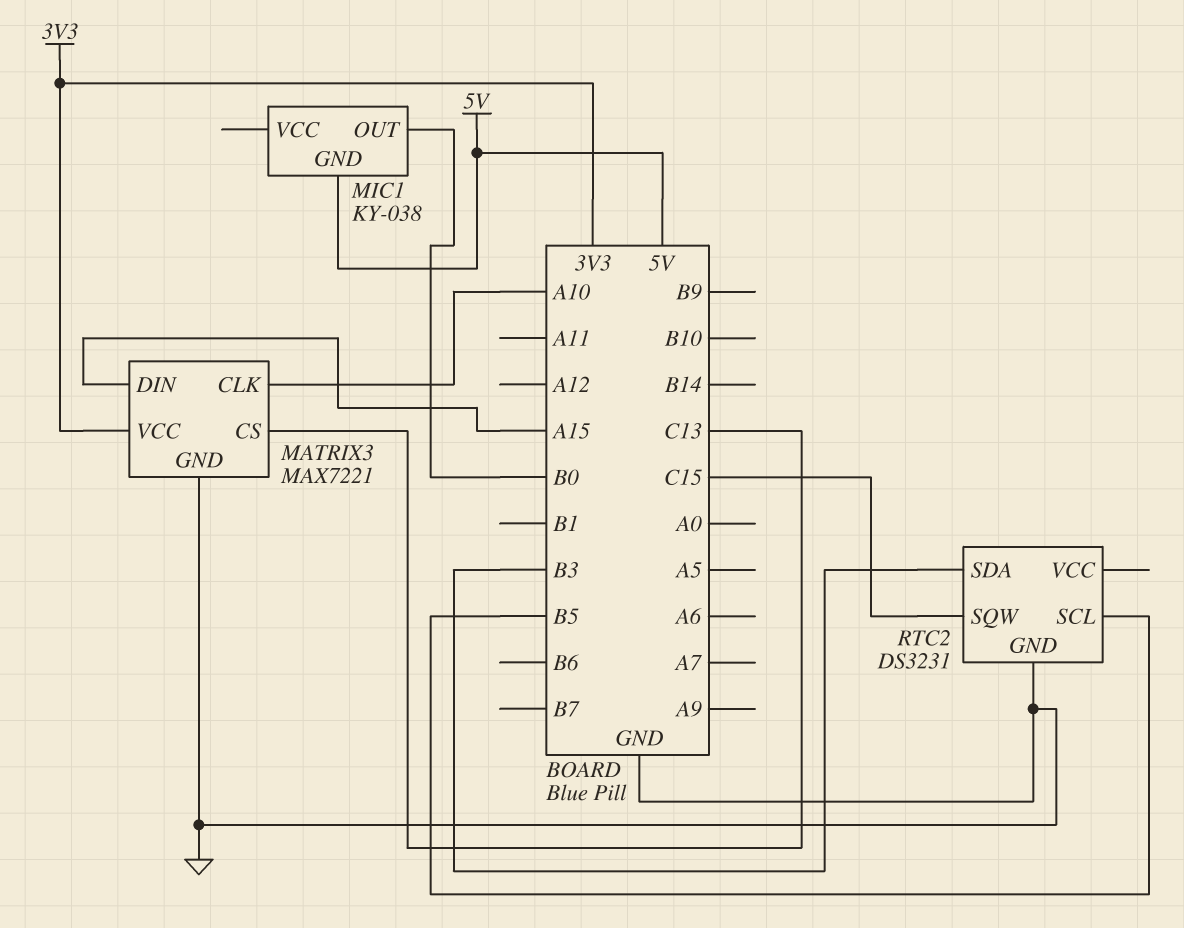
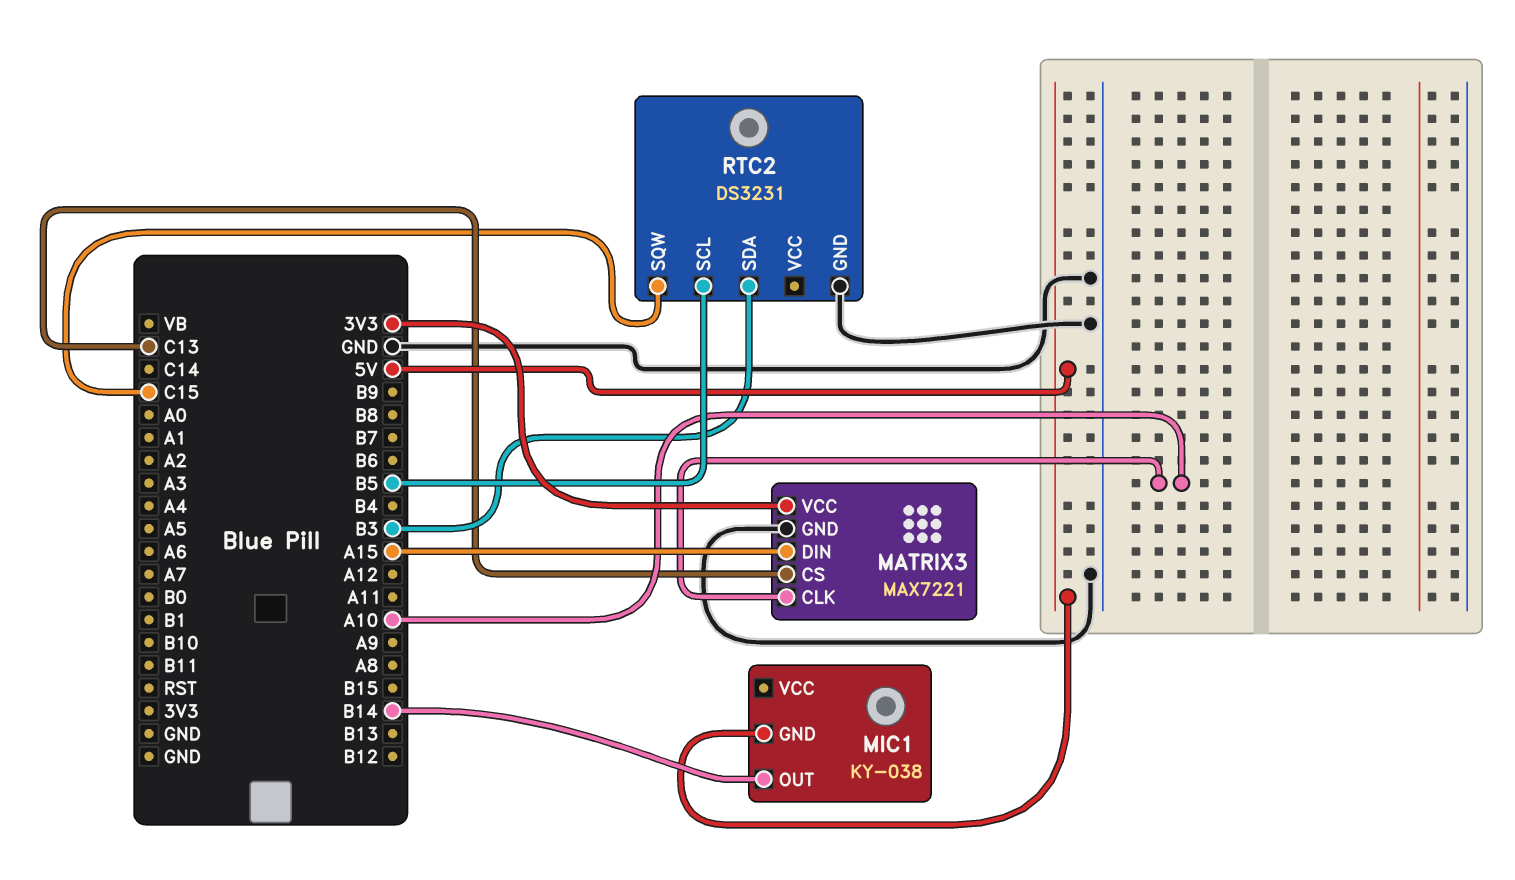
MIC1 pin OUT: B0 -> B14

